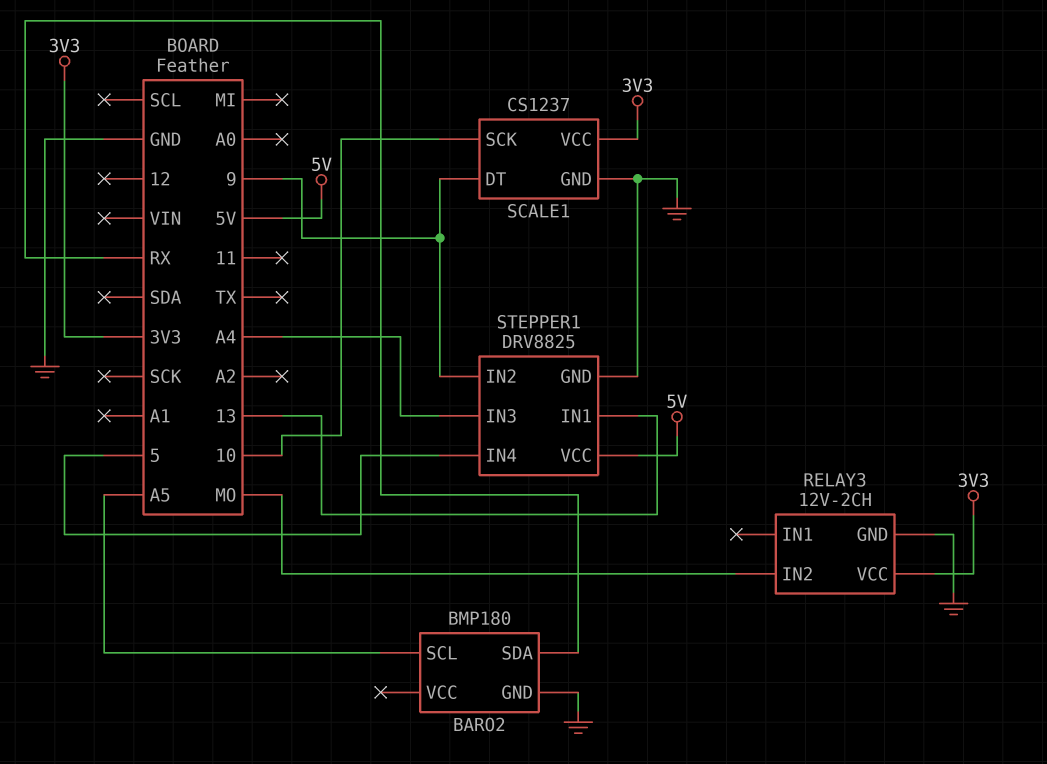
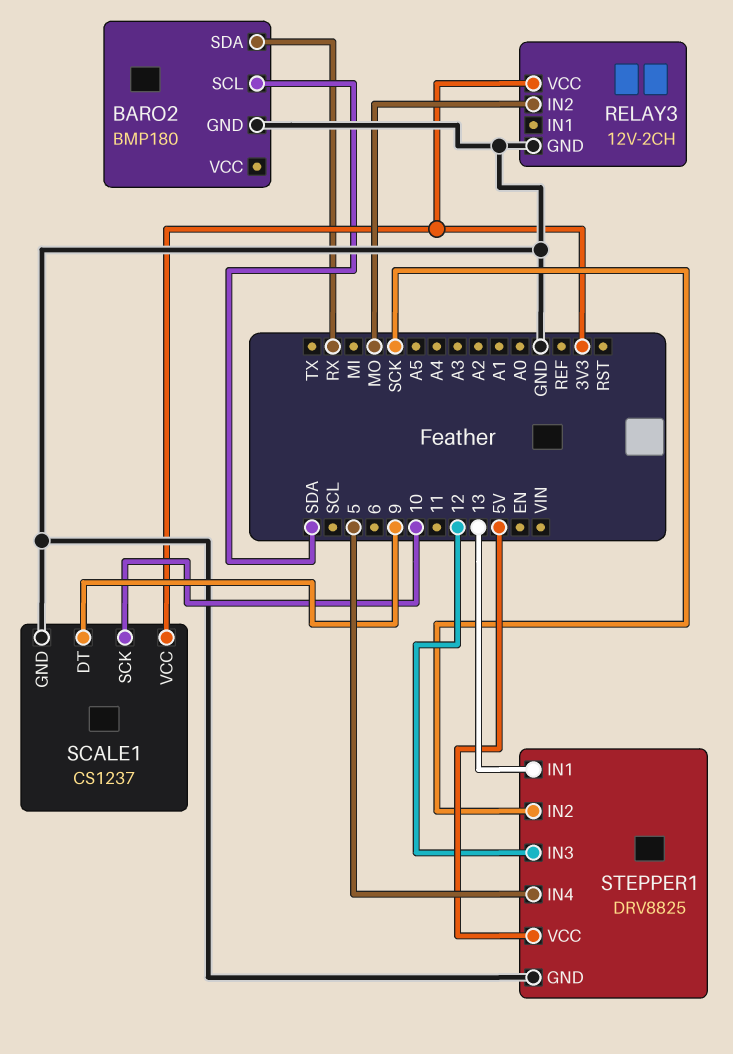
BARO2 pin SCL: A5 -> SDA
STEPPER1 pin IN2: 9 -> SCK
STEPPER1 pin IN3: A4 -> 12

